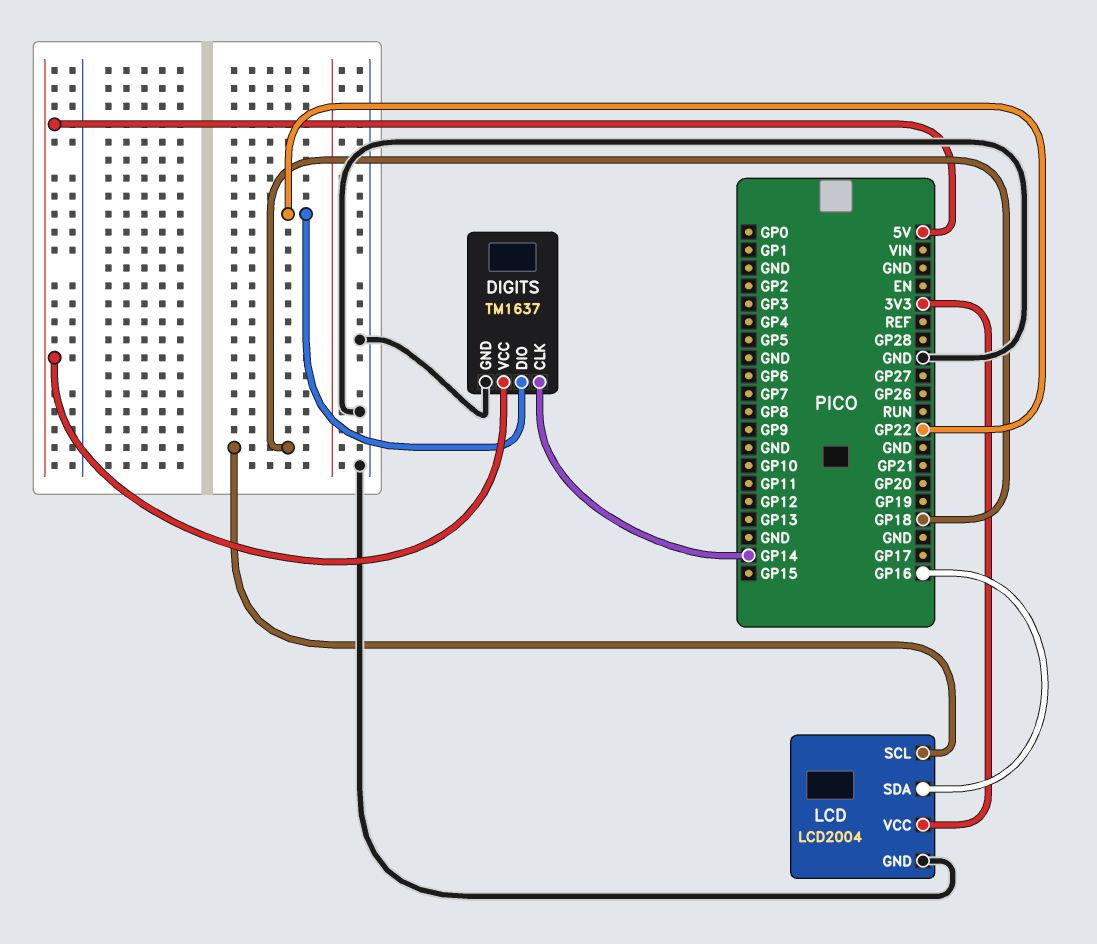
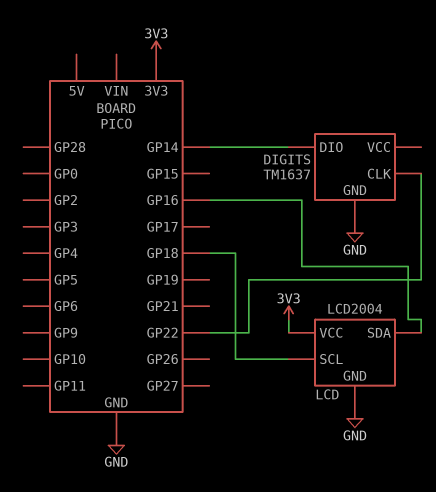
DIGITS pin CLK: GP14 -> GP22
DIGITS pin DIO: GP22 -> GP14
DIGITS pin VCC: 5V -> none

